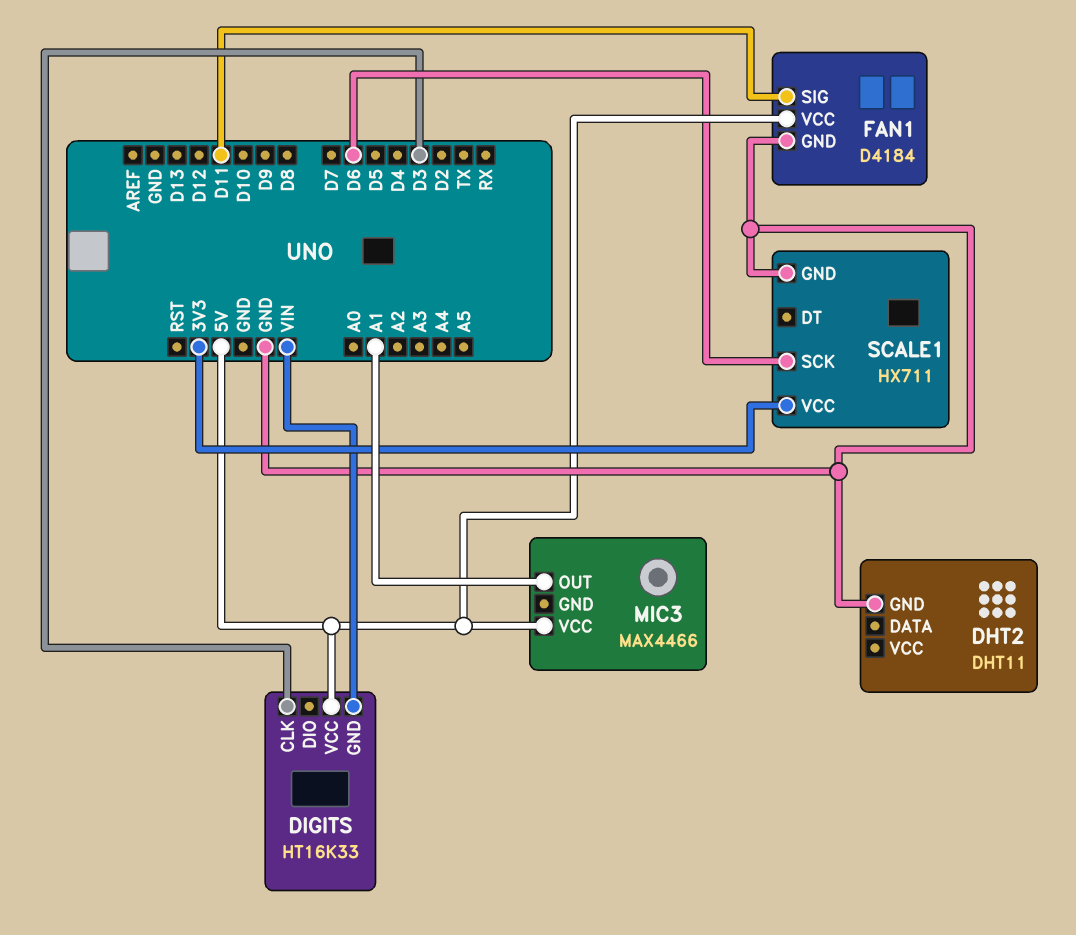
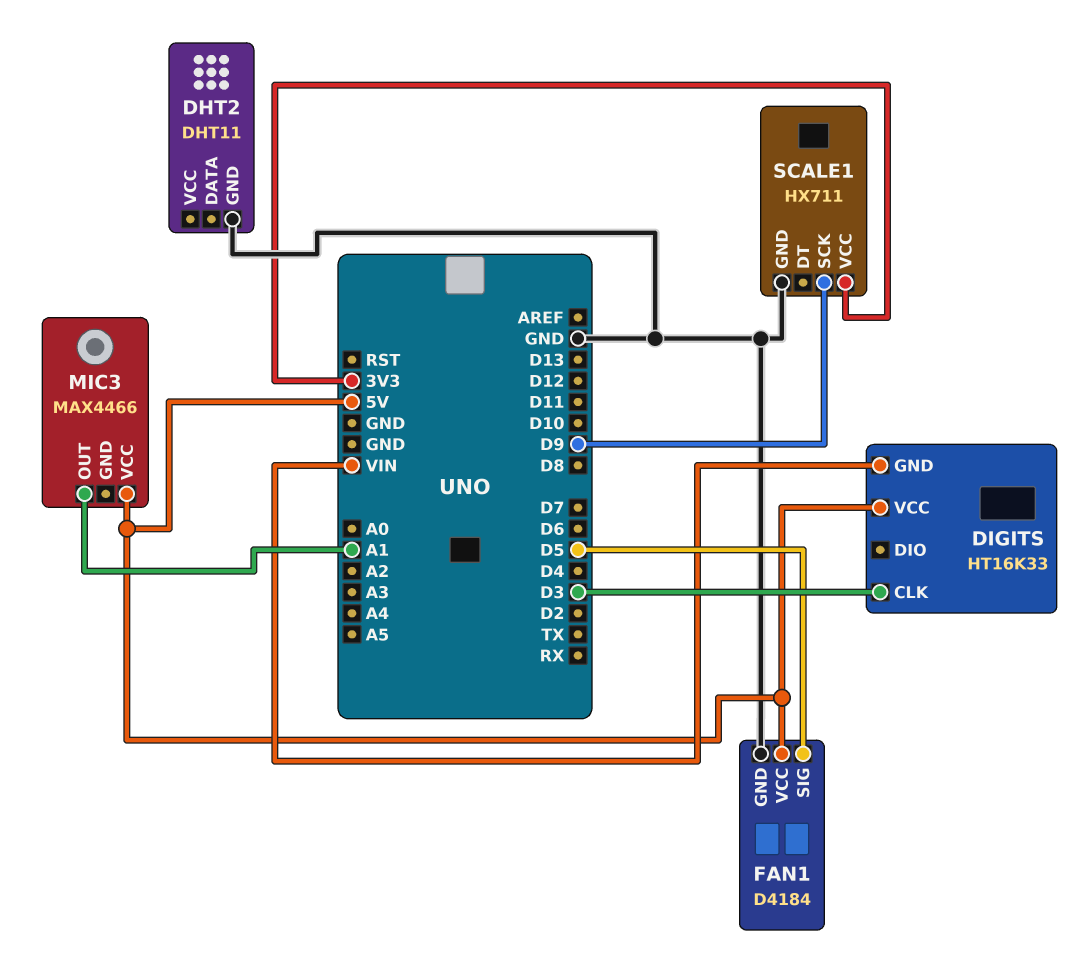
FAN1 pin SIG: D11 -> D5
SCALE1 pin SCK: D6 -> D9

